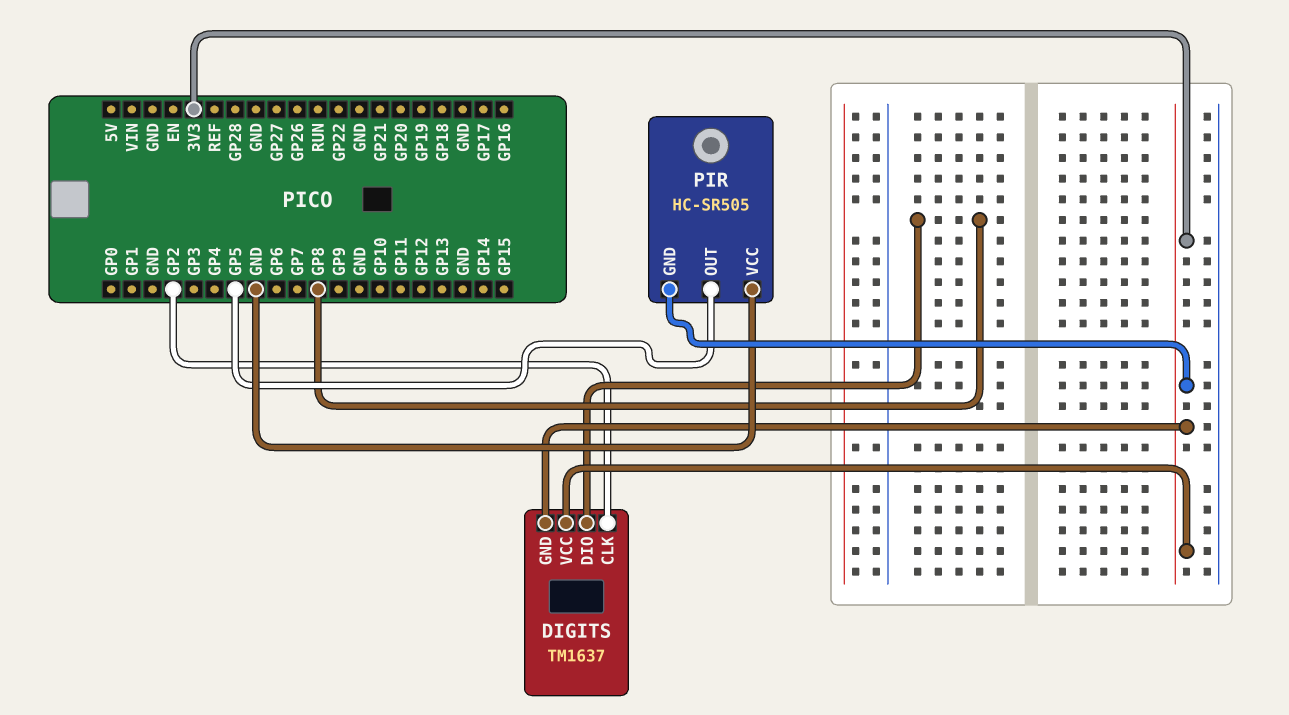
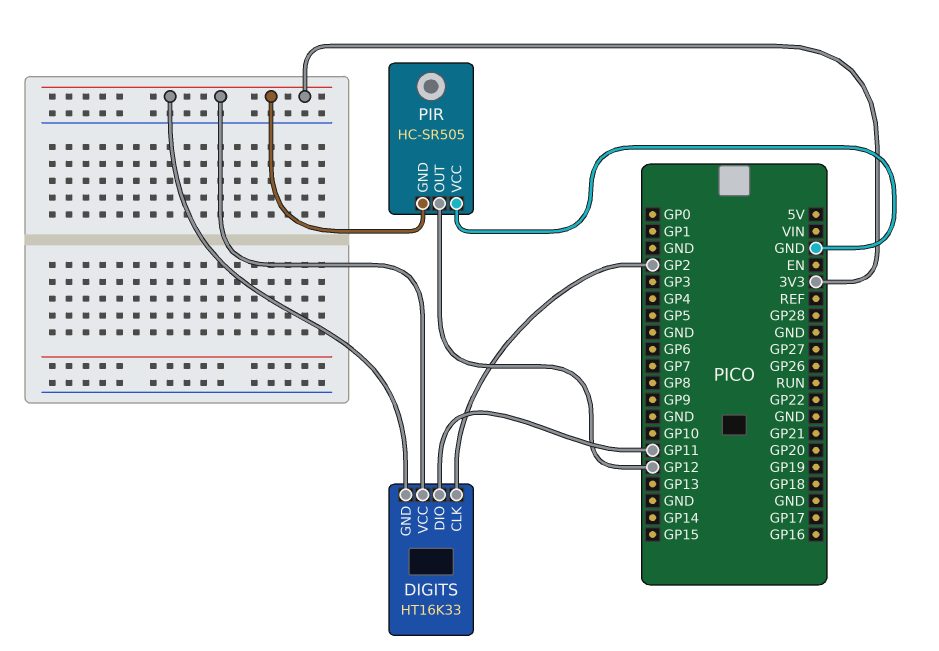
DIGITS: TM1637 -> HT16K33
DIGITS pin DIO: GP8 -> GP11
PIR pin OUT: GP5 -> GP12

